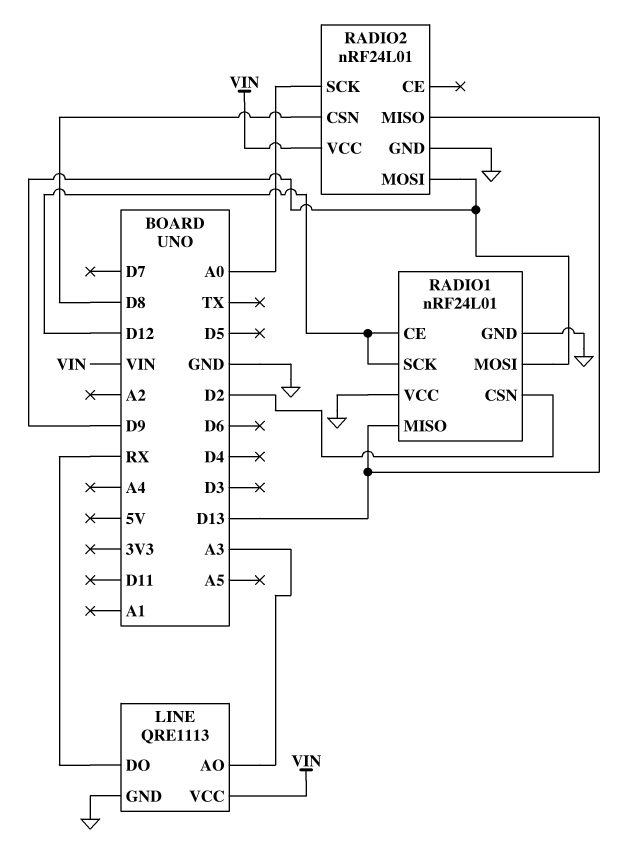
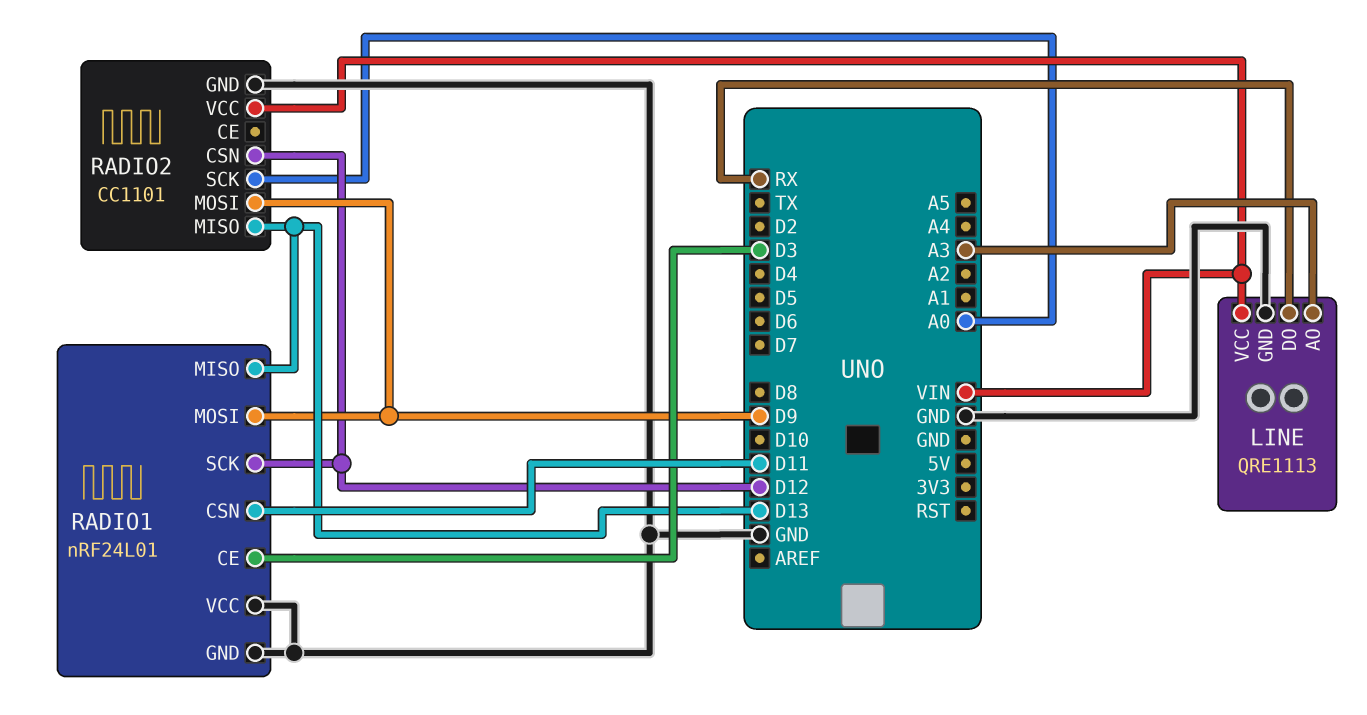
RADIO1 pin CE: D12 -> D3
RADIO1 pin CSN: D2 -> D11
RADIO2: nRF24L01 -> CC1101
RADIO2 pin CSN: D8 -> D12

